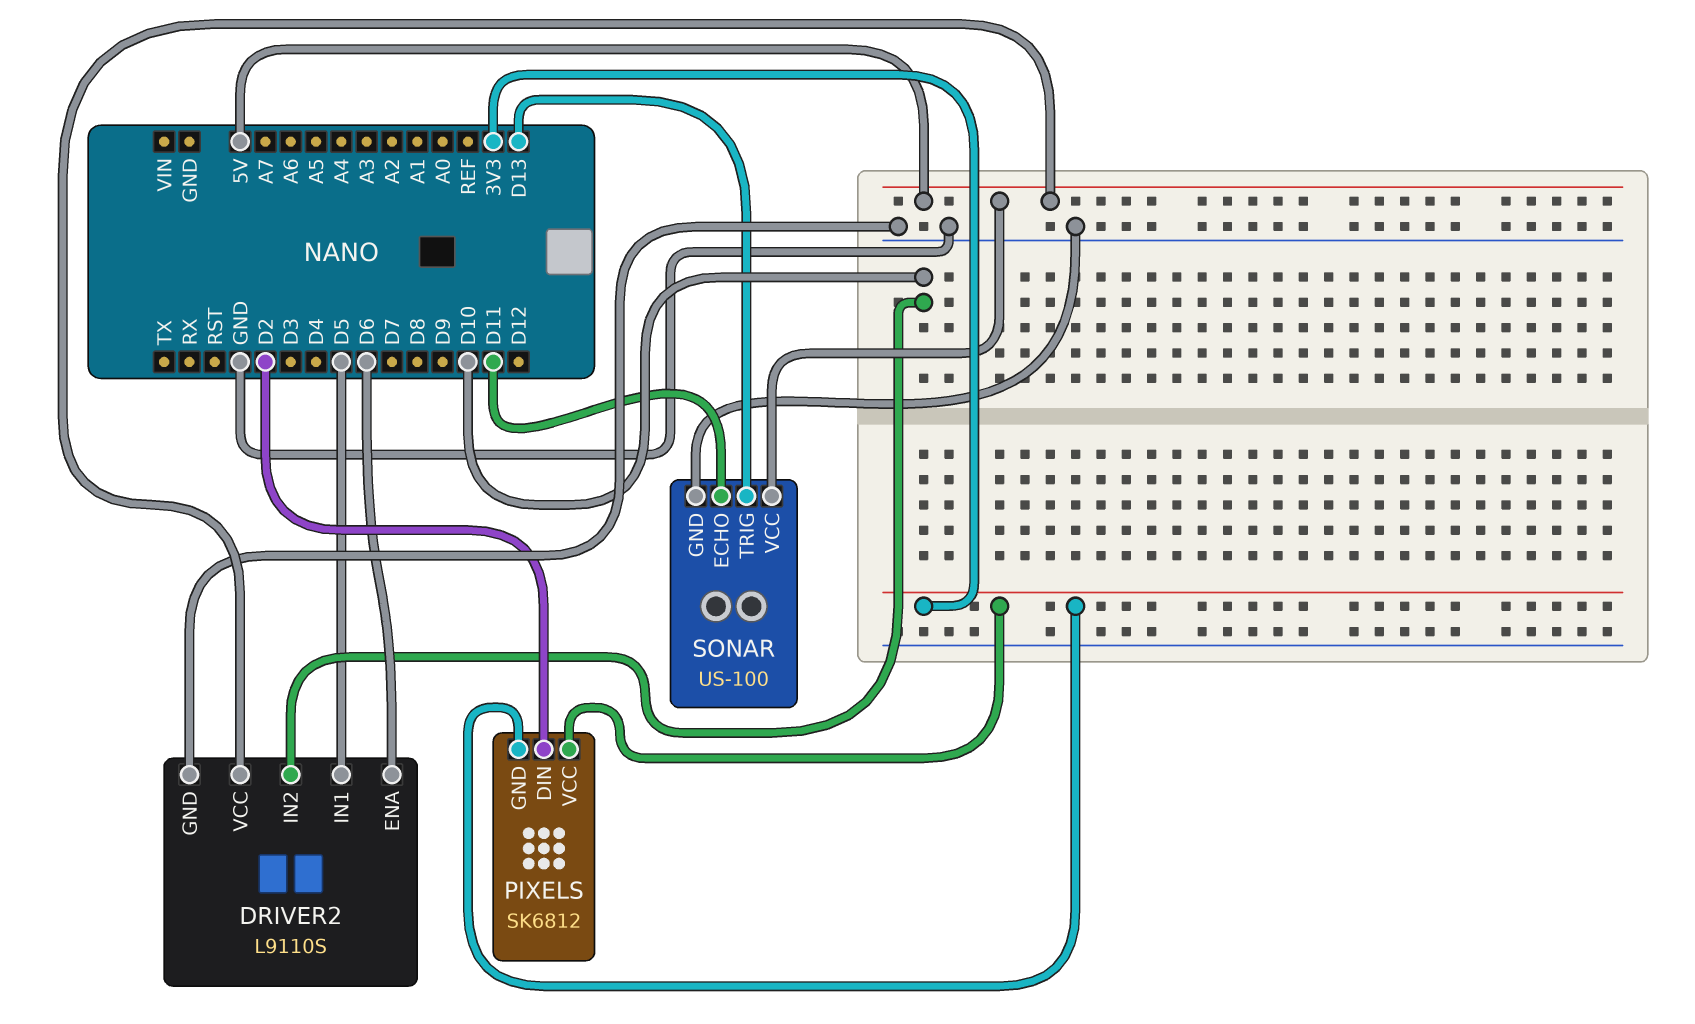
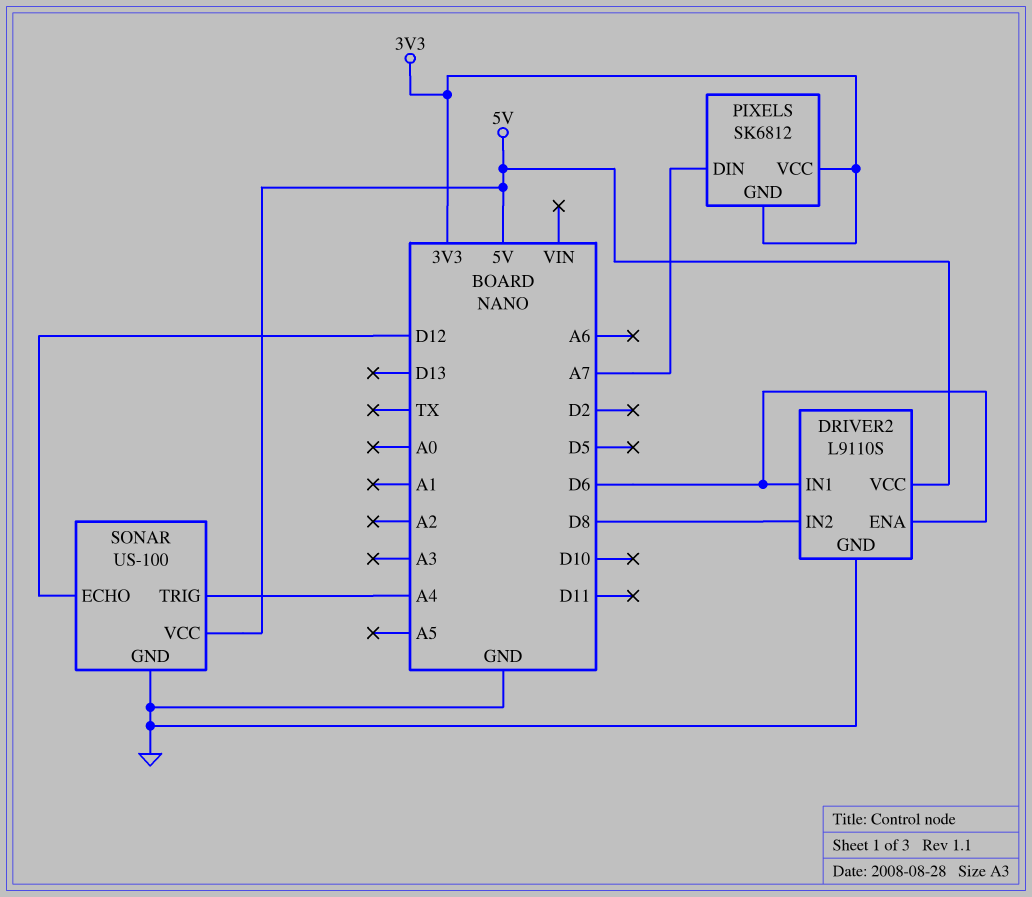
DRIVER2 pin IN1: D5 -> D6
DRIVER2 pin IN2: D10 -> D8
PIXELS pin DIN: D2 -> A7
SONAR pin ECHO: D11 -> D12
SONAR pin TRIG: D13 -> A4

